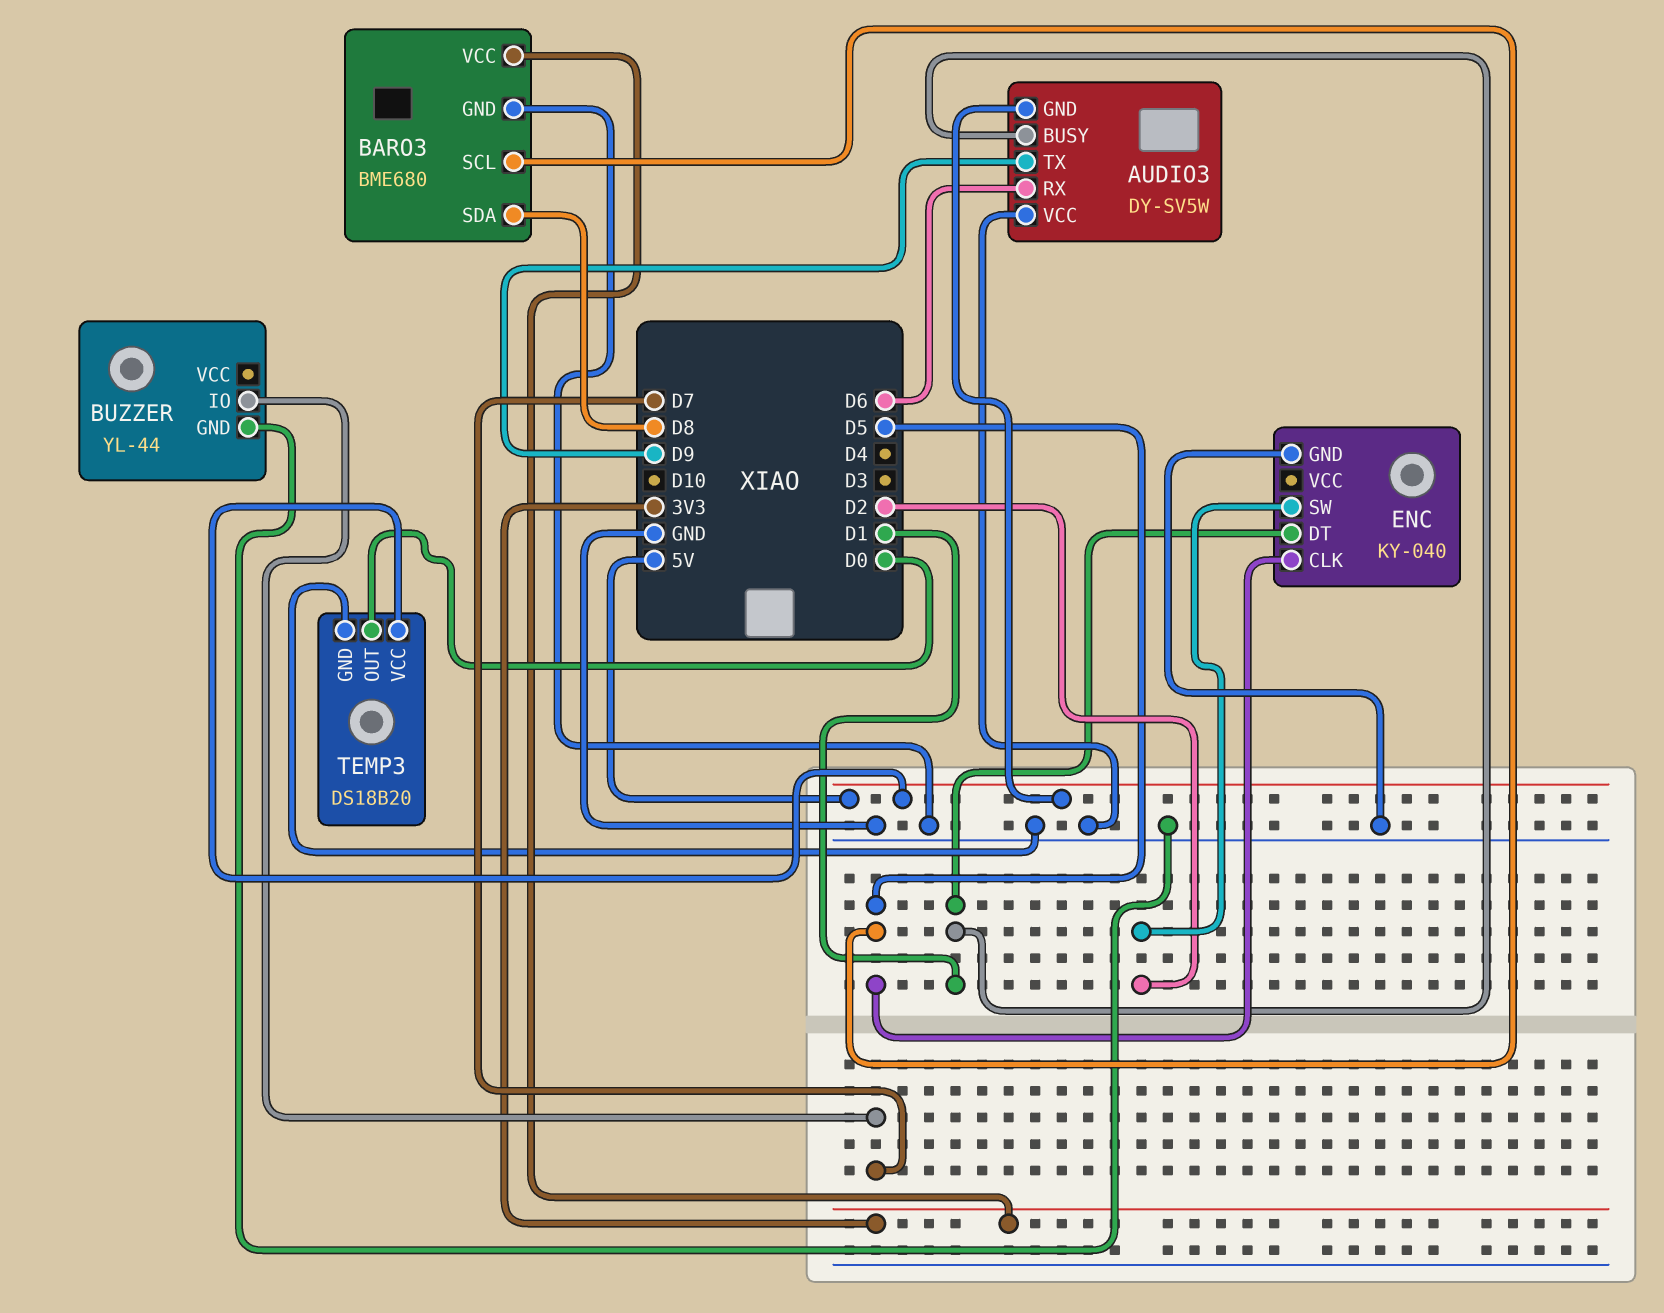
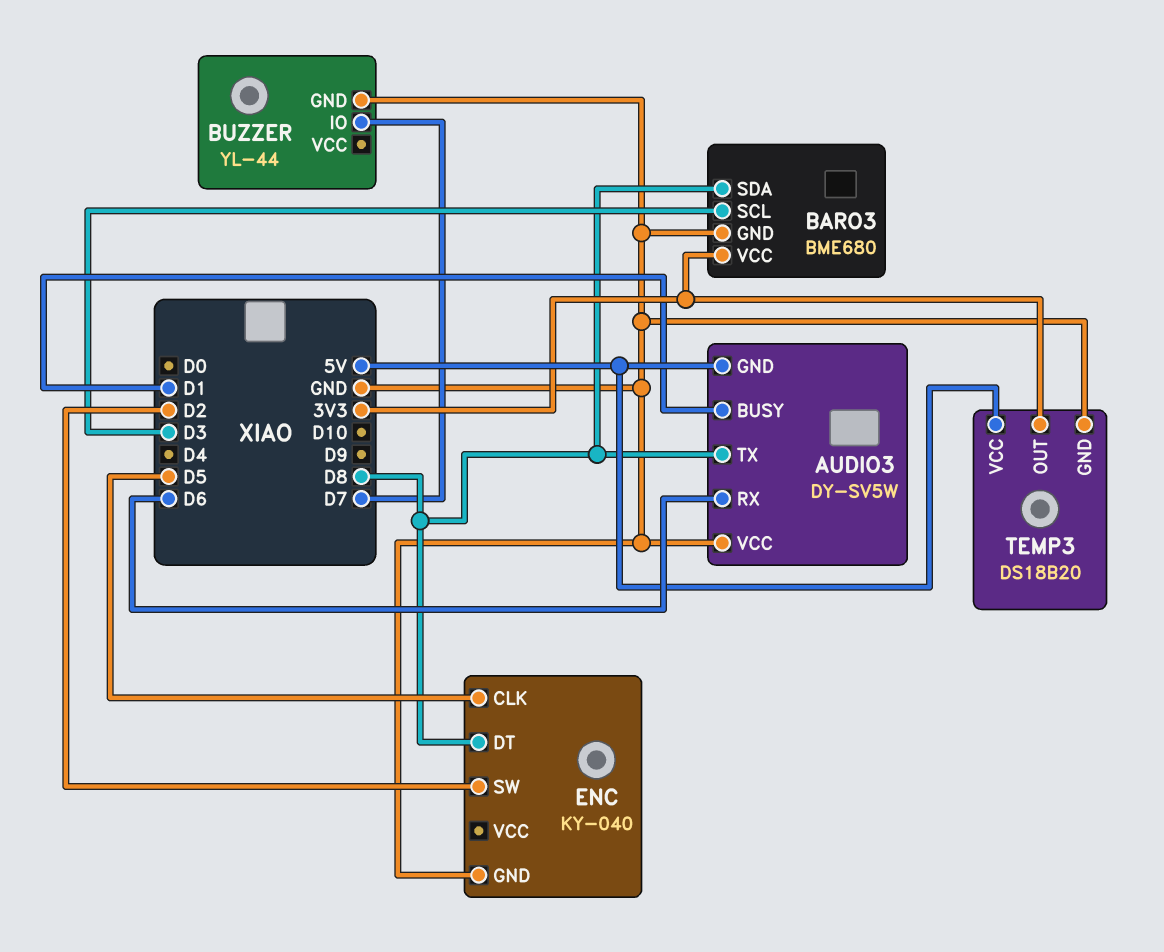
AUDIO3 pin TX: D9 -> D8
BARO3 pin SCL: D5 -> D3
ENC pin DT: D1 -> D8
TEMP3 pin OUT: D0 -> 3V3

